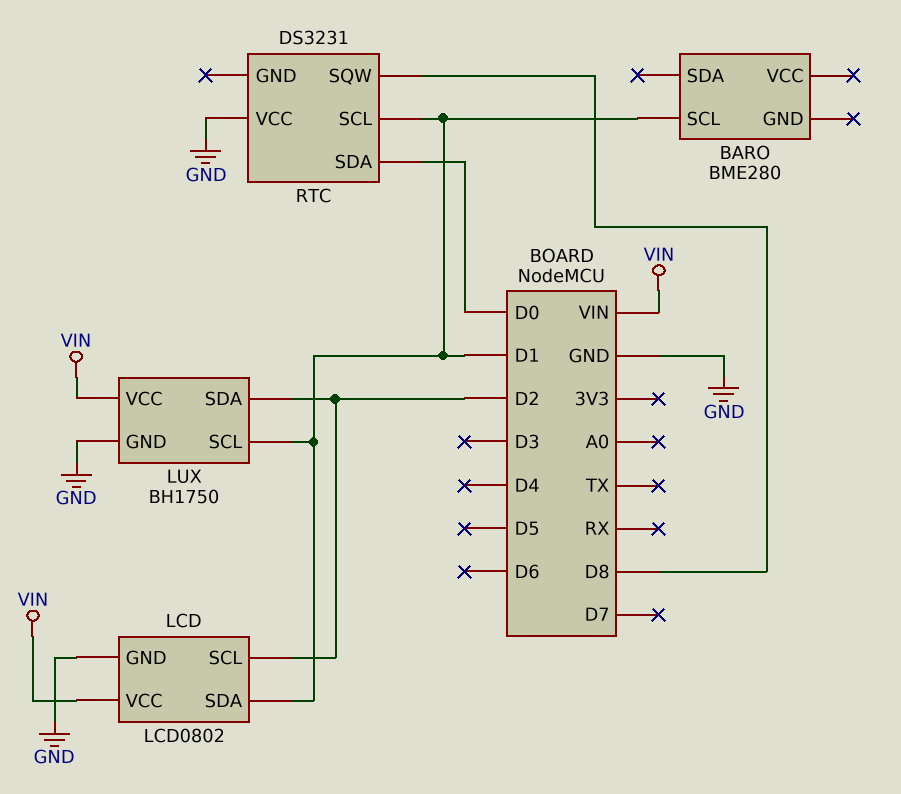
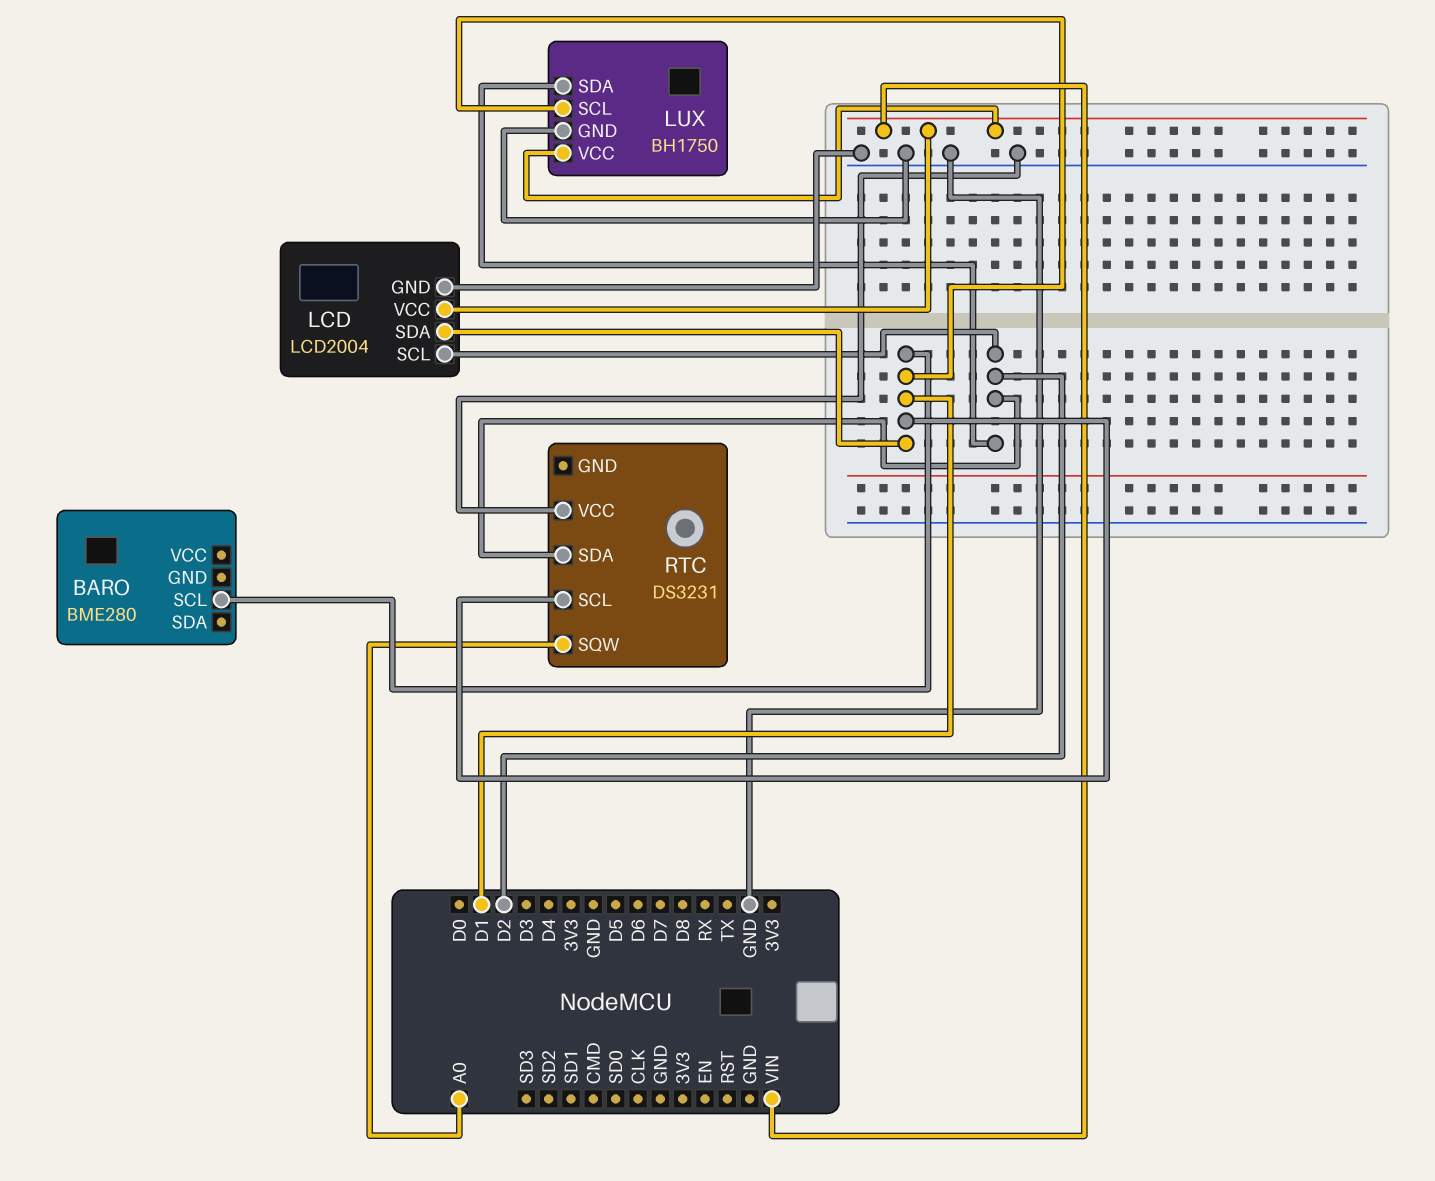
LCD: LCD0802 -> LCD2004
RTC pin SDA: D0 -> D2
RTC pin SQW: D8 -> A0

